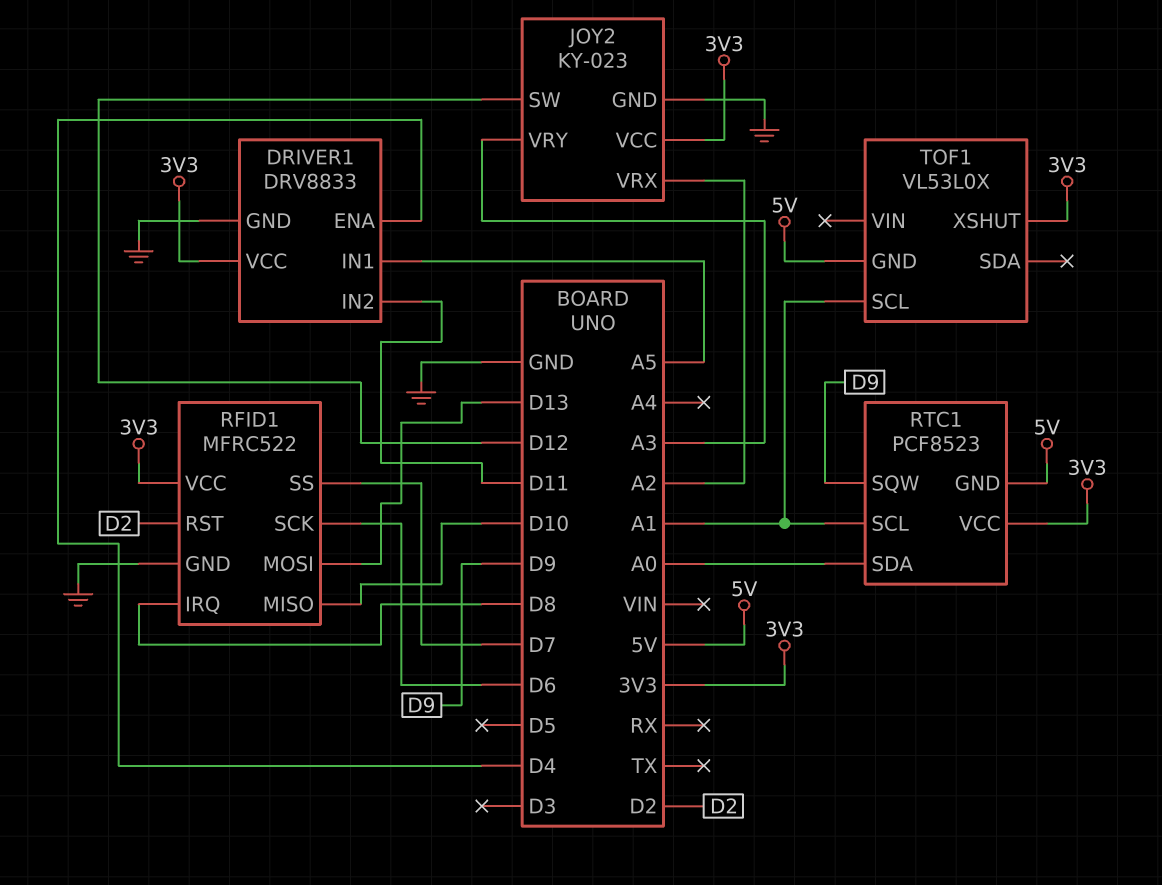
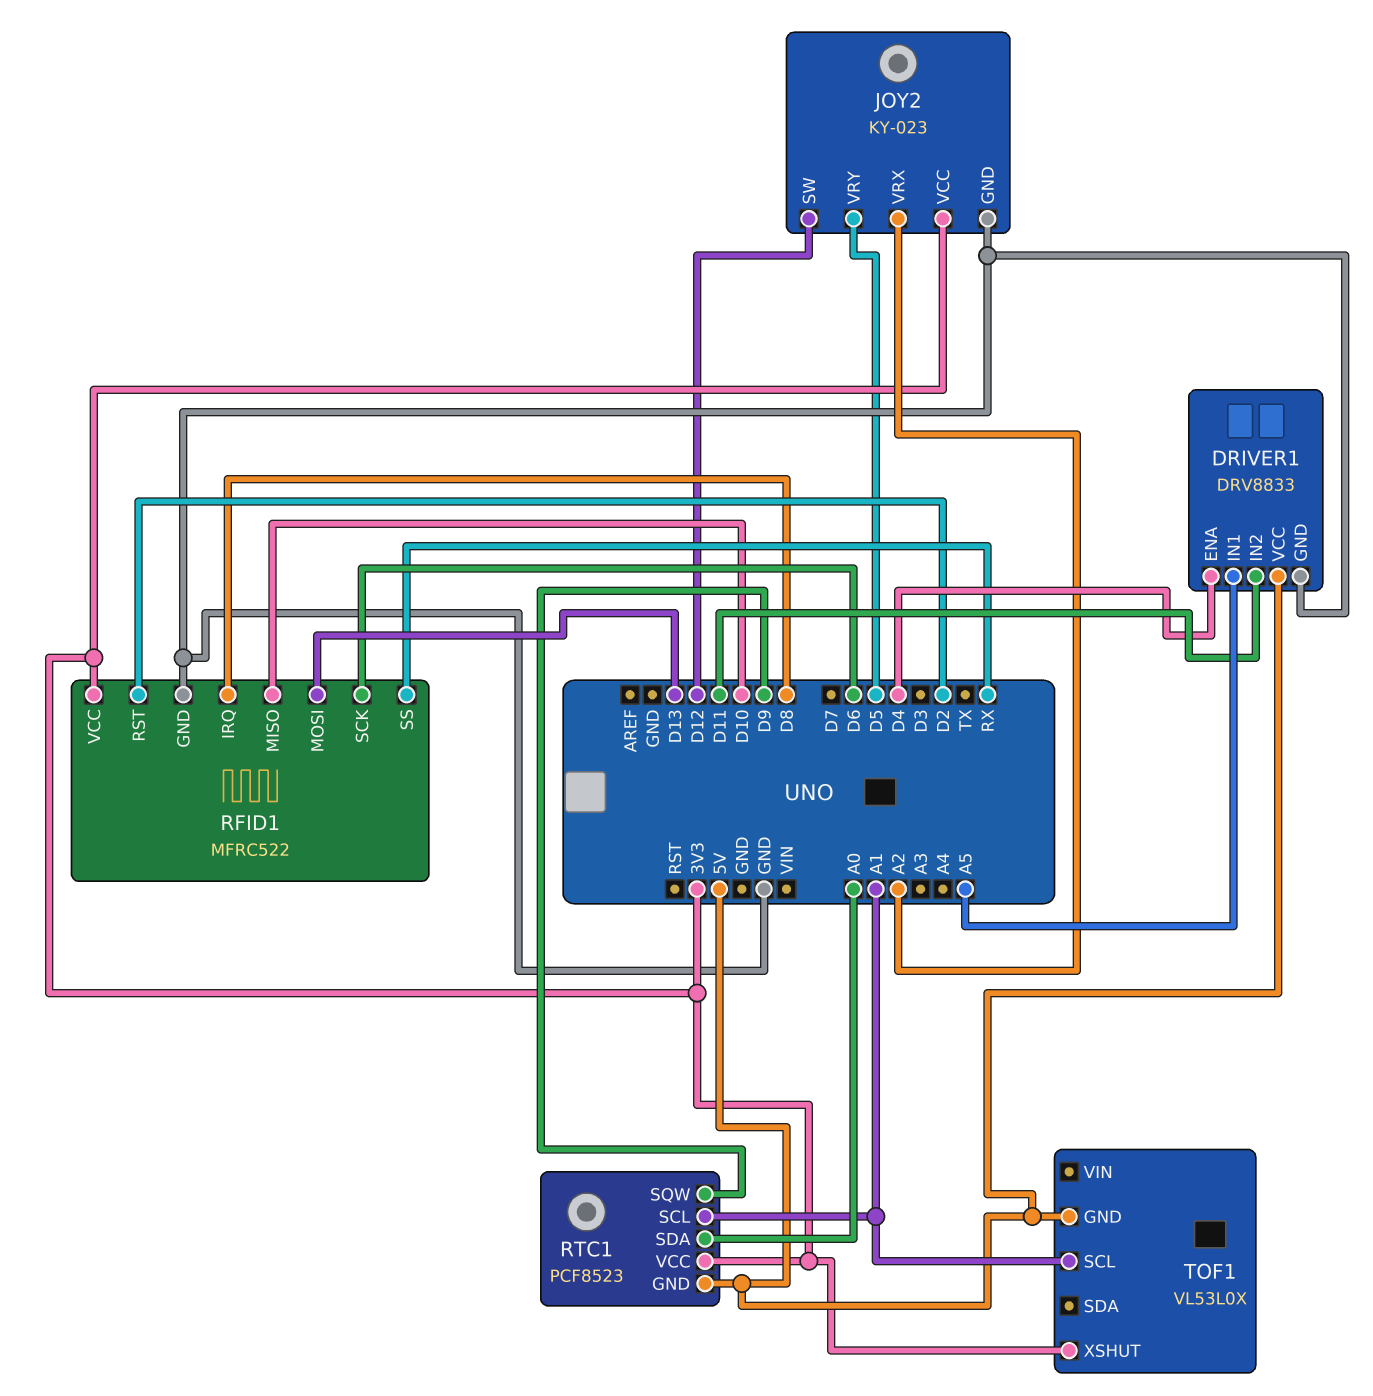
DRIVER1 pin VCC: 3V3 -> 5V
JOY2 pin VRY: A3 -> D5
RFID1 pin SS: D7 -> RX

